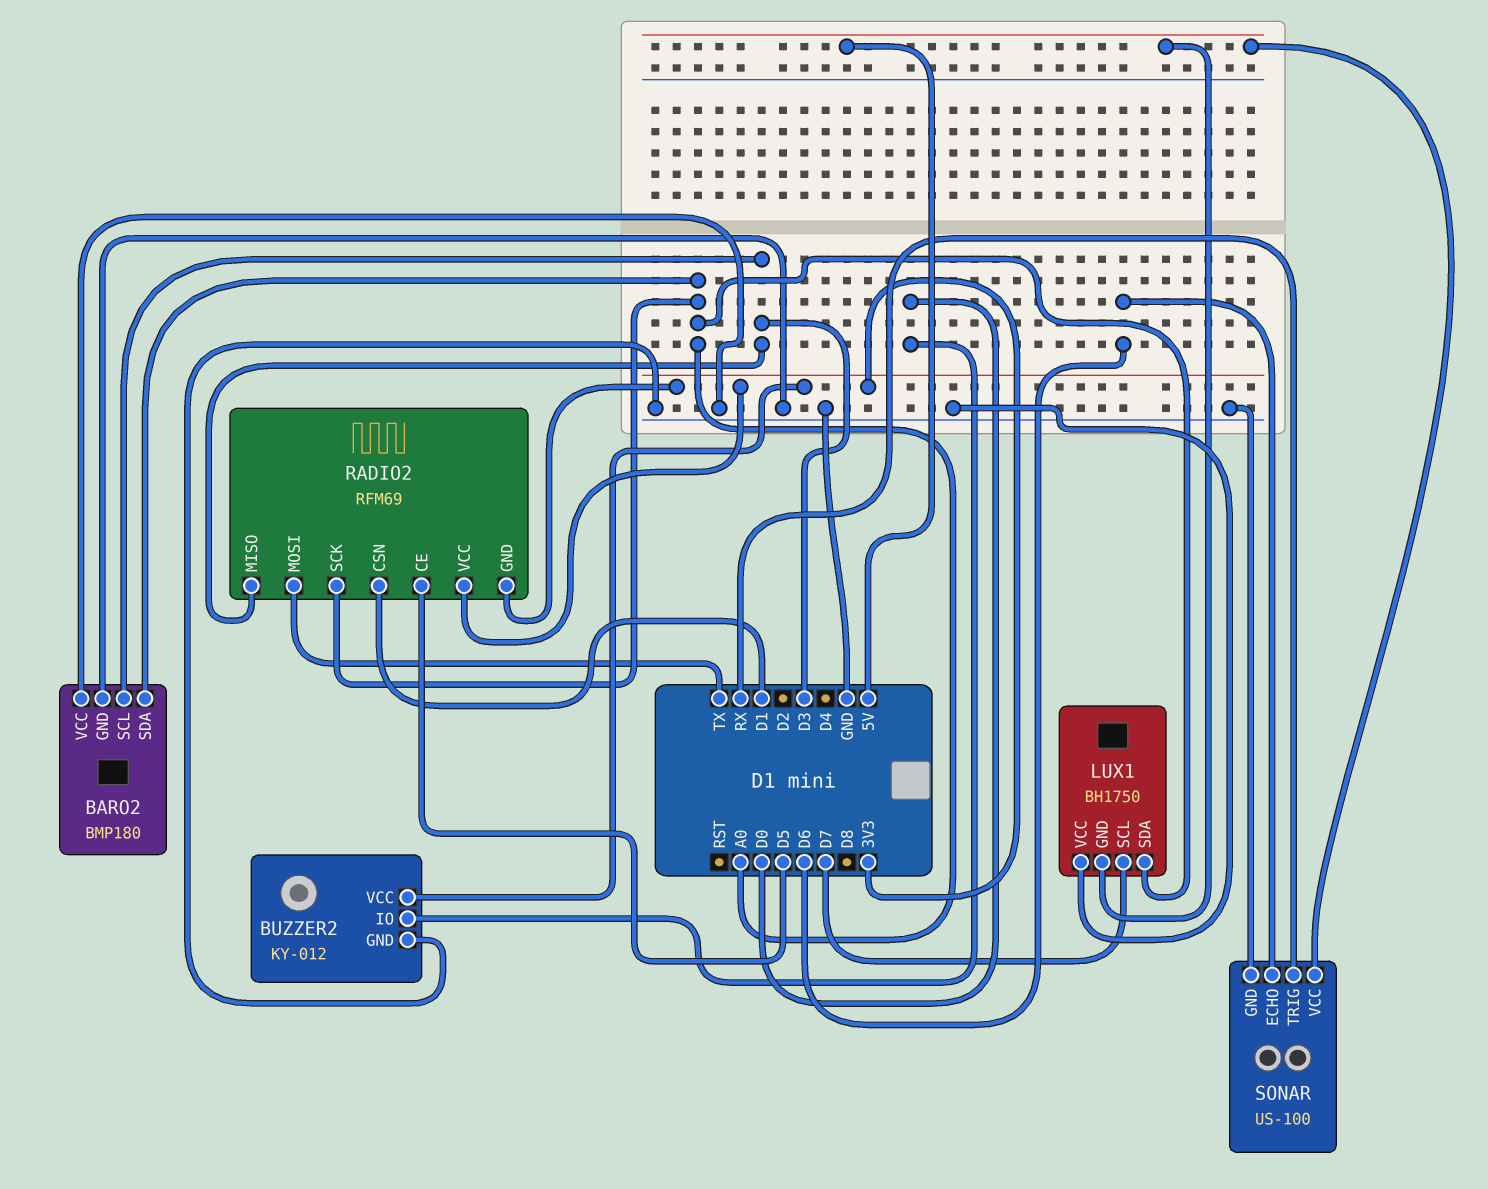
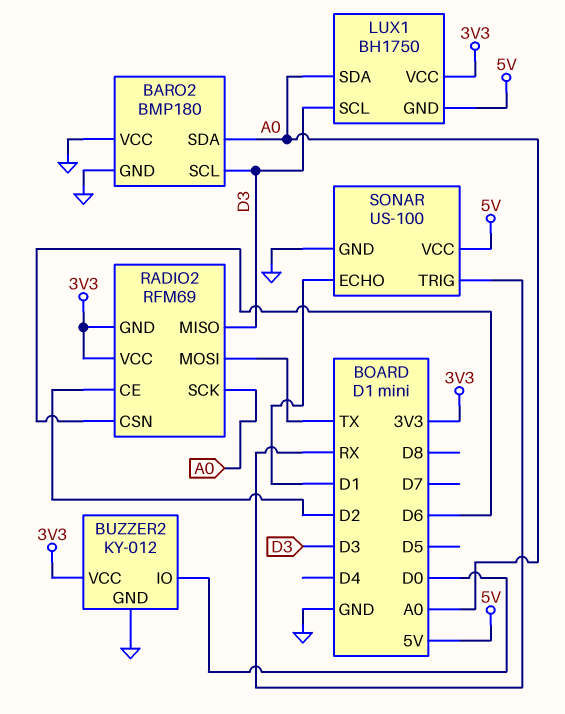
LUX1 pin SCL: D7 -> D3
LUX1 pin VCC: GND -> 3V3
RADIO2 pin CE: D5 -> D2
RADIO2 pin CSN: D1 -> D6
SONAR pin ECHO: D6 -> D1

